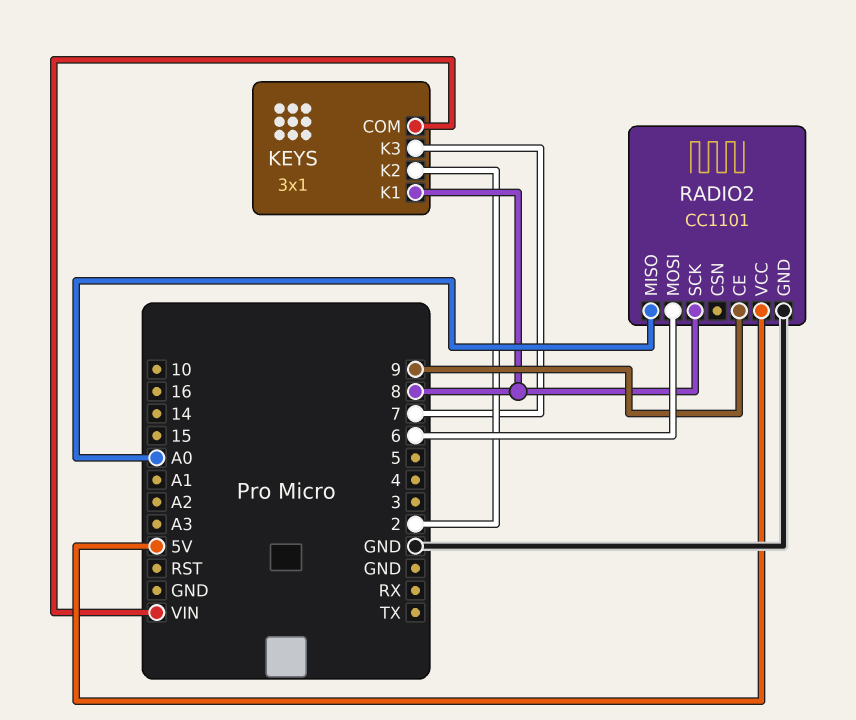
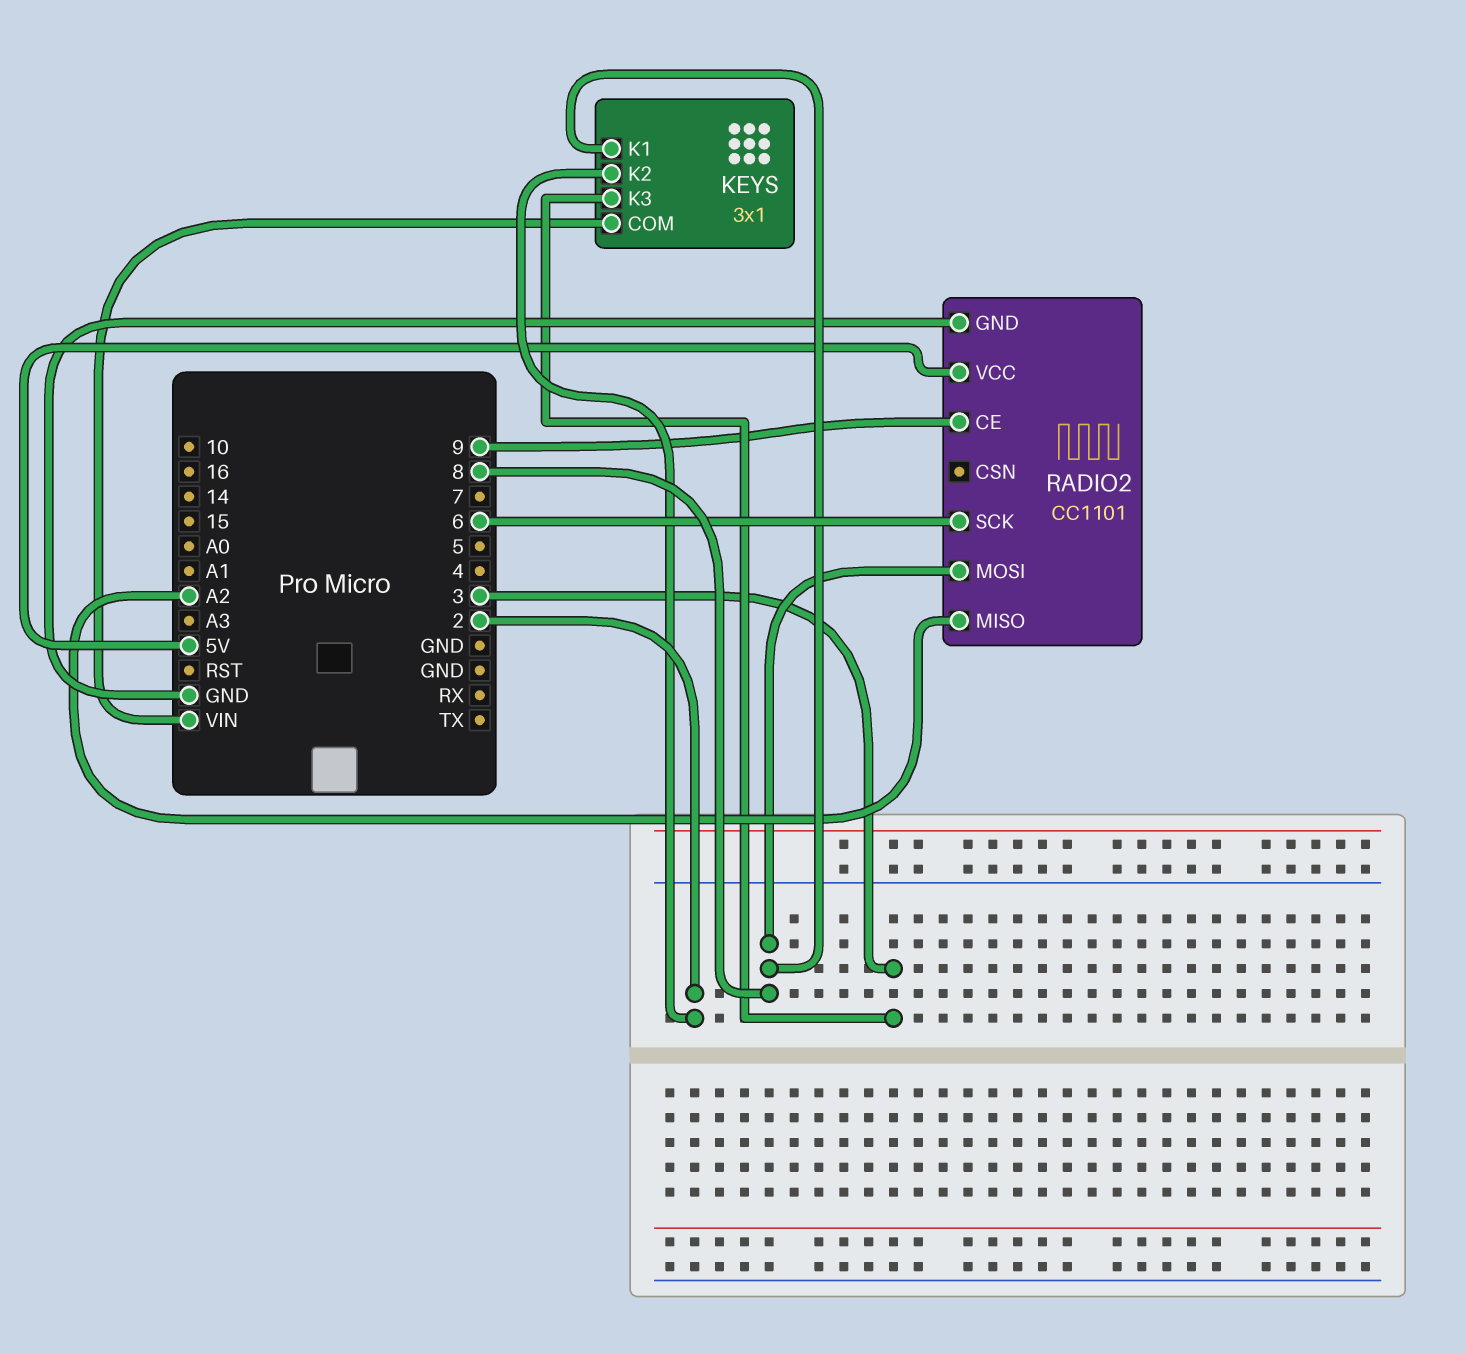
KEYS pin K3: 7 -> 3
RADIO2 pin MISO: A0 -> A2
RADIO2 pin MOSI: 6 -> 8
RADIO2 pin SCK: 8 -> 6

